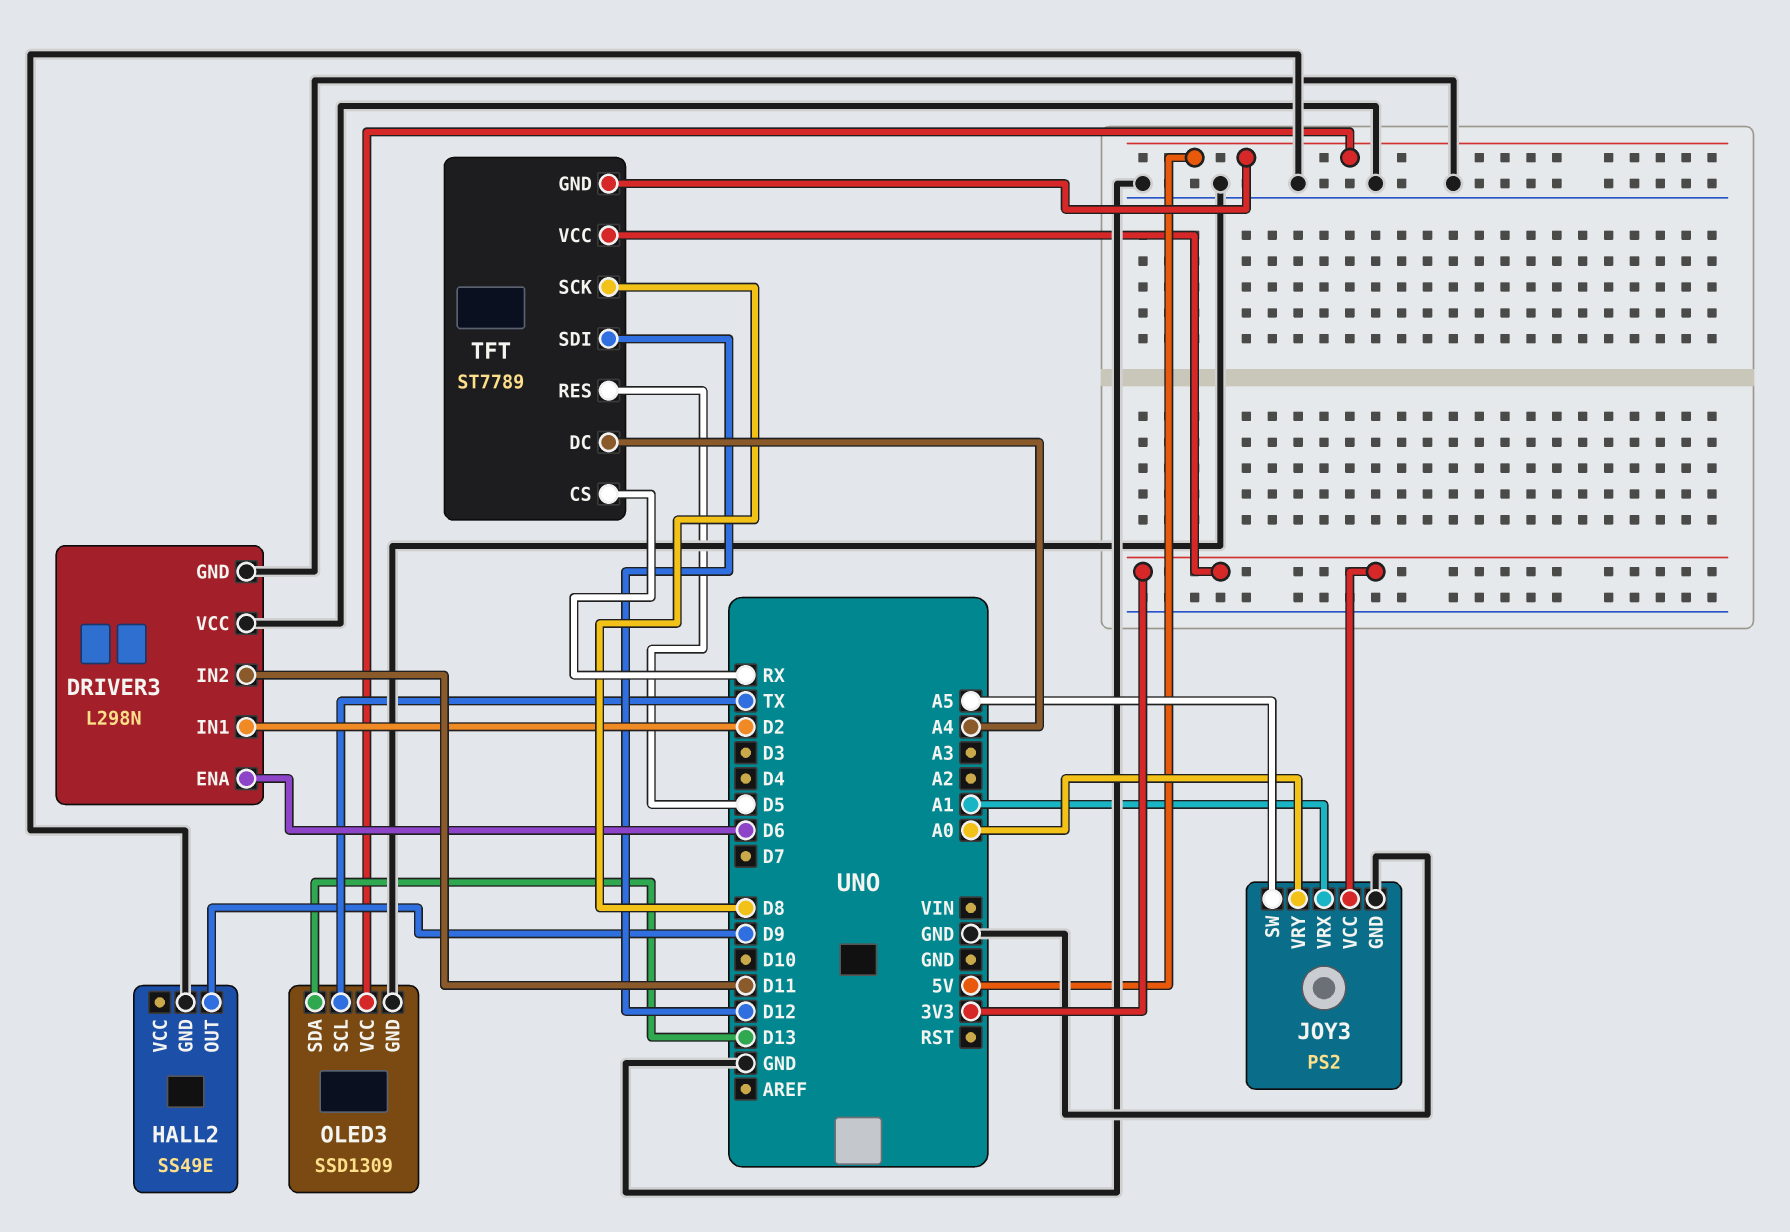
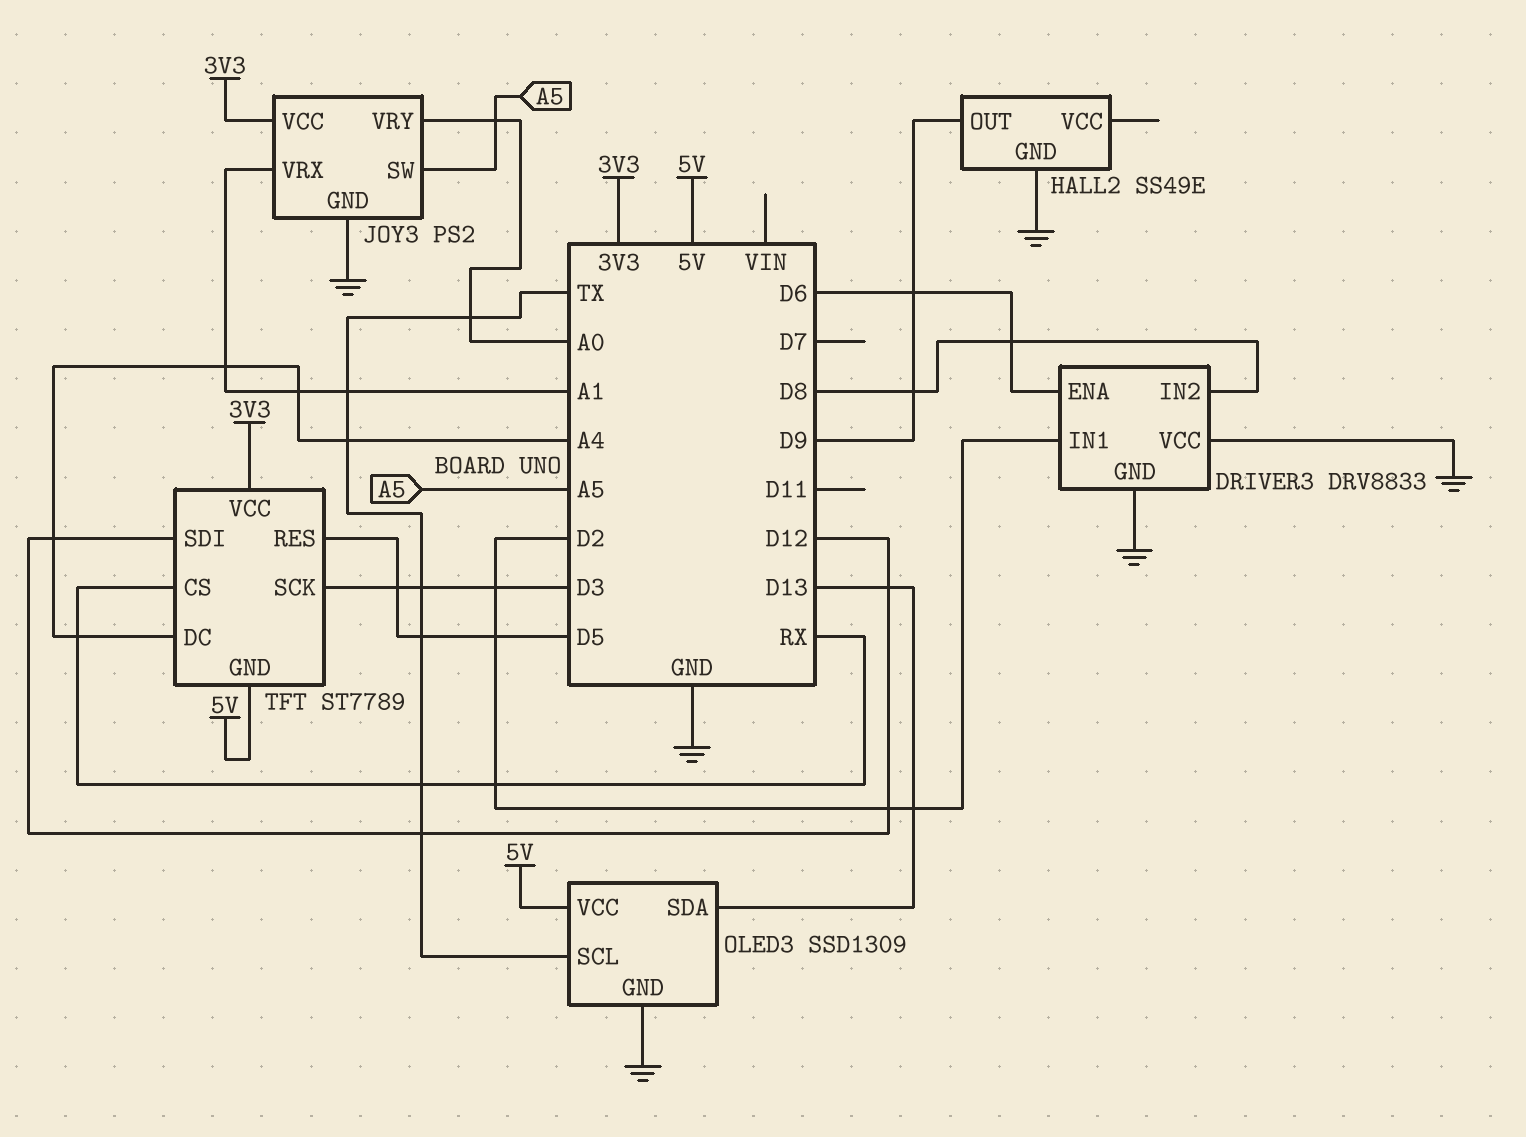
DRIVER3: L298N -> DRV8833
DRIVER3 pin IN2: D11 -> D8
TFT pin SCK: D8 -> D3

